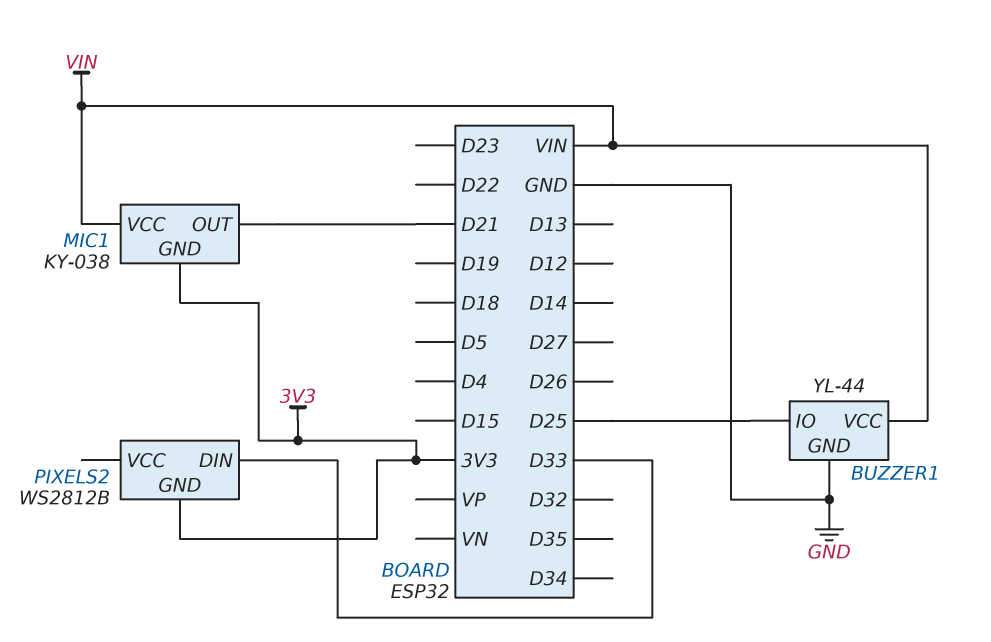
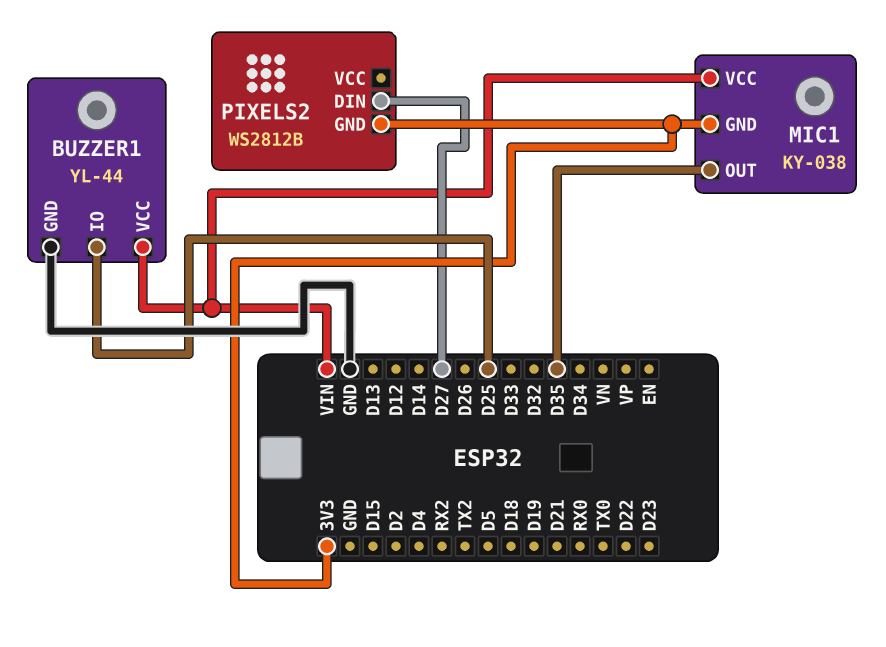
MIC1 pin OUT: D21 -> D35
PIXELS2 pin DIN: D33 -> D27

